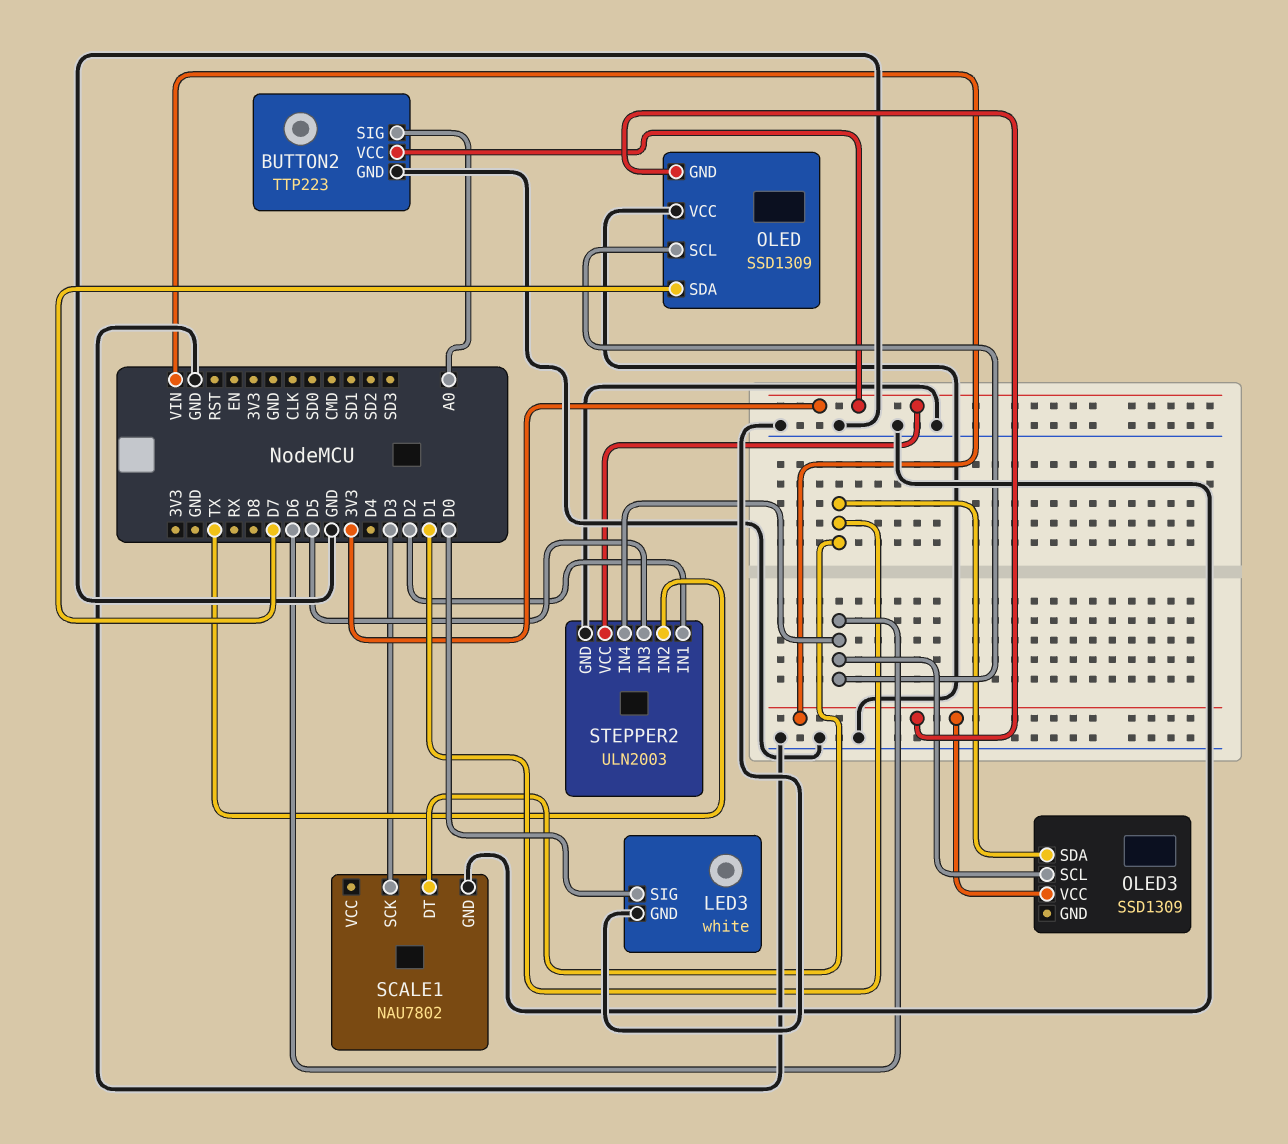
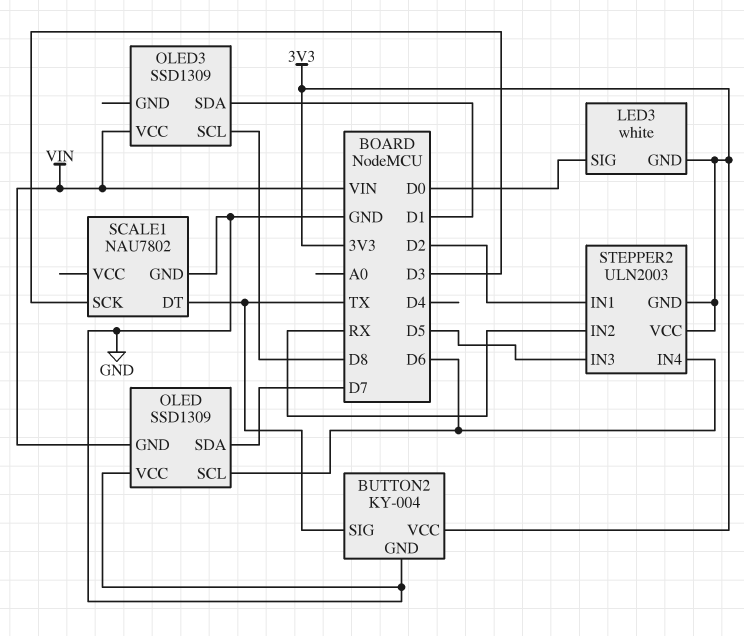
BUTTON2: TTP223 -> KY-004
BUTTON2 pin SIG: A0 -> TX
LED3 pin GND: GND -> 3V3
OLED3 pin SCL: D6 -> D8
SCALE1 pin DT: D1 -> TX
STEPPER2 pin GND: GND -> 3V3
STEPPER2 pin IN2: TX -> RX

